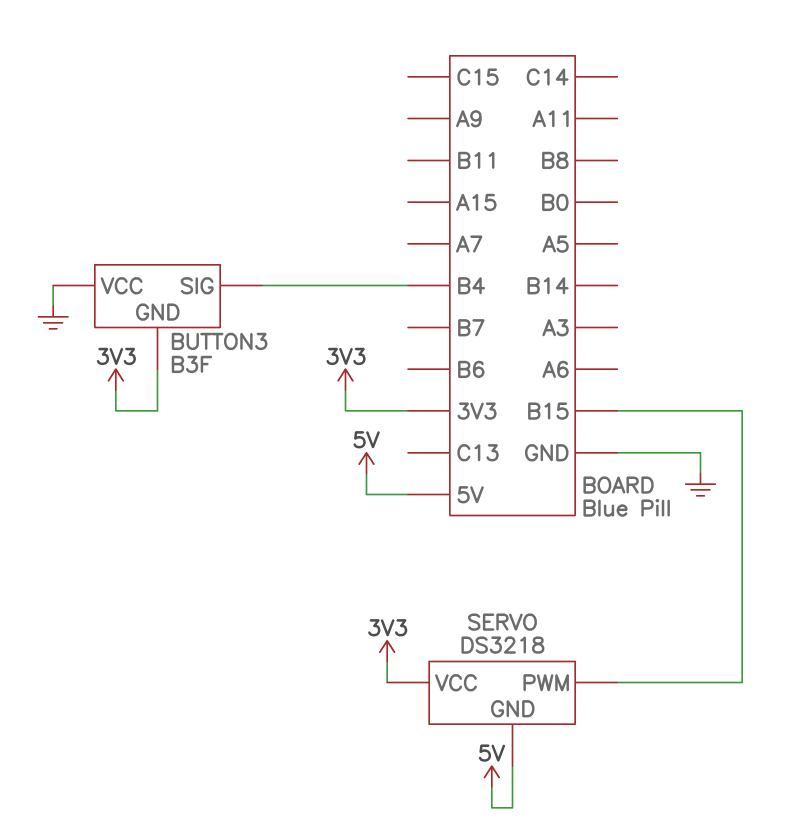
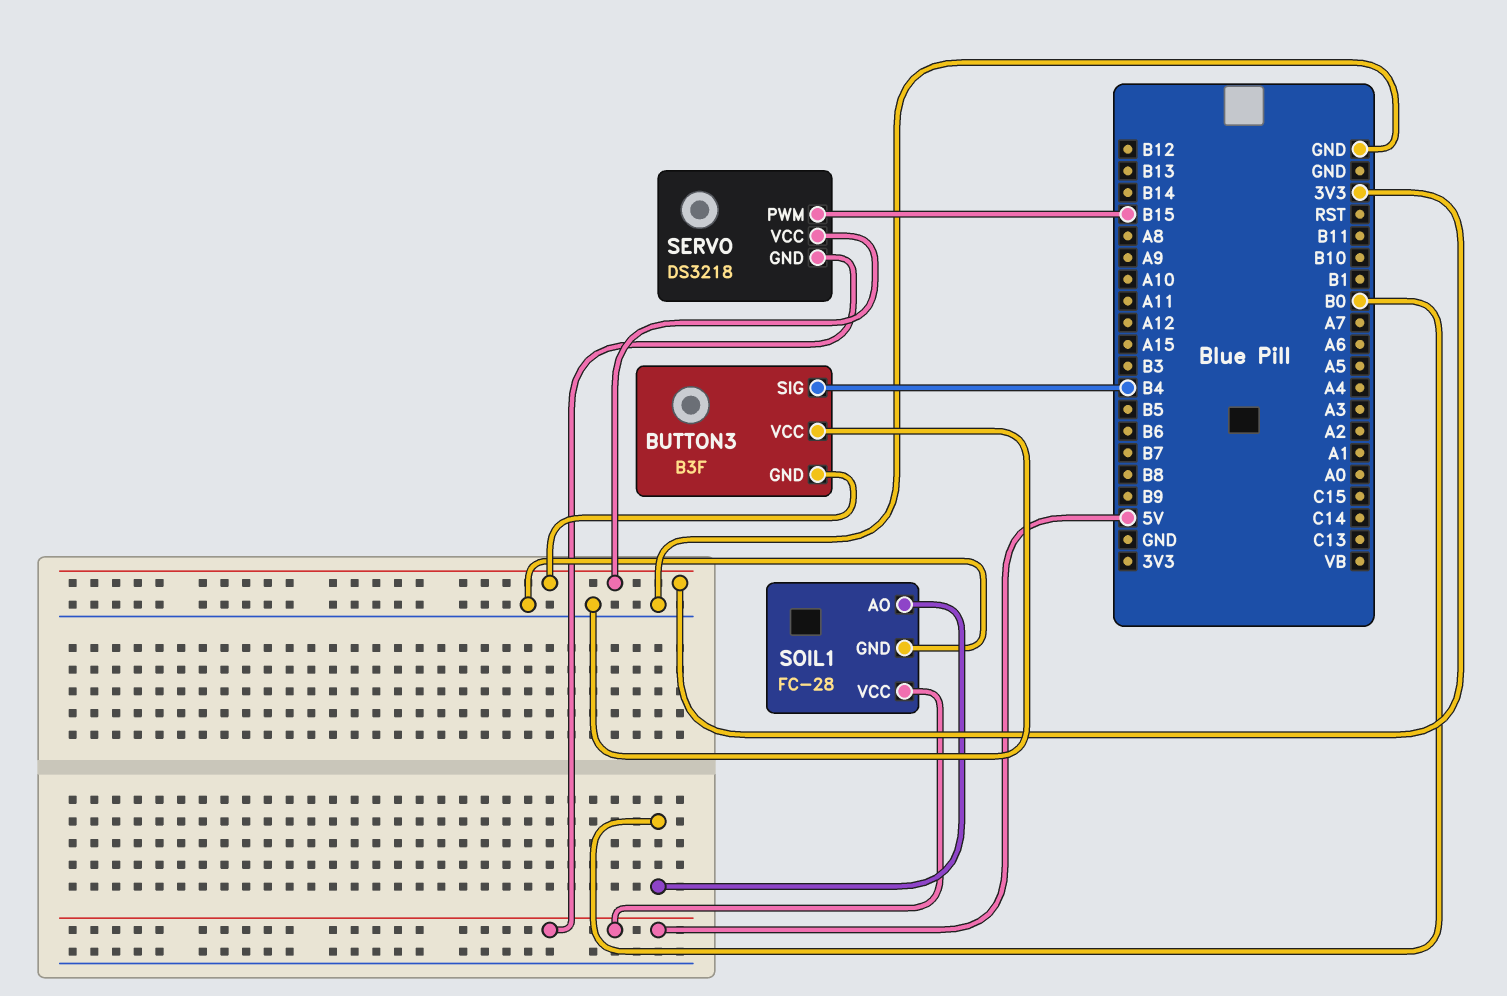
SOIL1: none -> FC-28
SOIL1 pin AO: none -> B0
SOIL1 pin GND: none -> GND
SOIL1 pin VCC: none -> 5V

